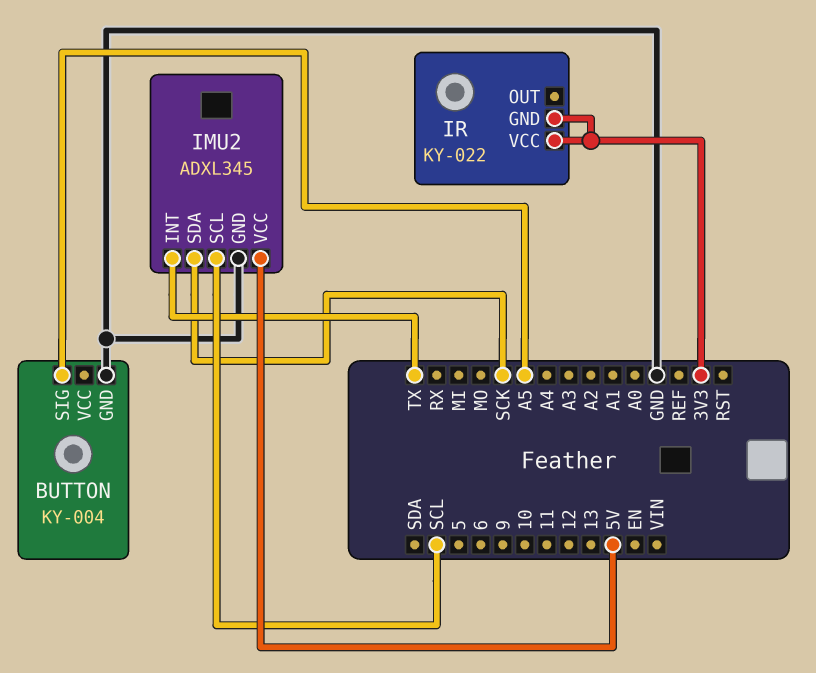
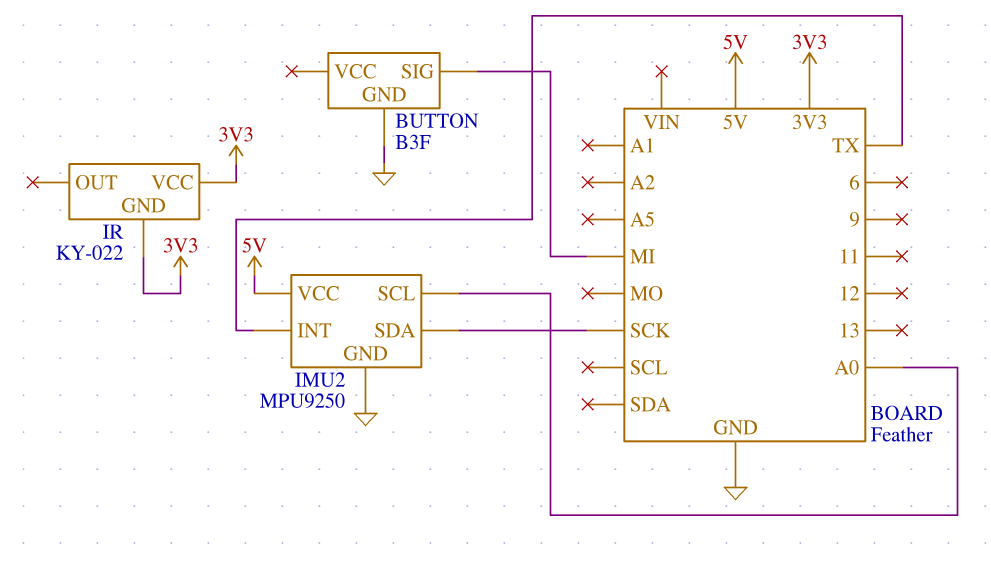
BUTTON: KY-004 -> B3F
BUTTON pin SIG: A5 -> MI
IMU2: ADXL345 -> MPU9250
IMU2 pin SCL: SCL -> A0

